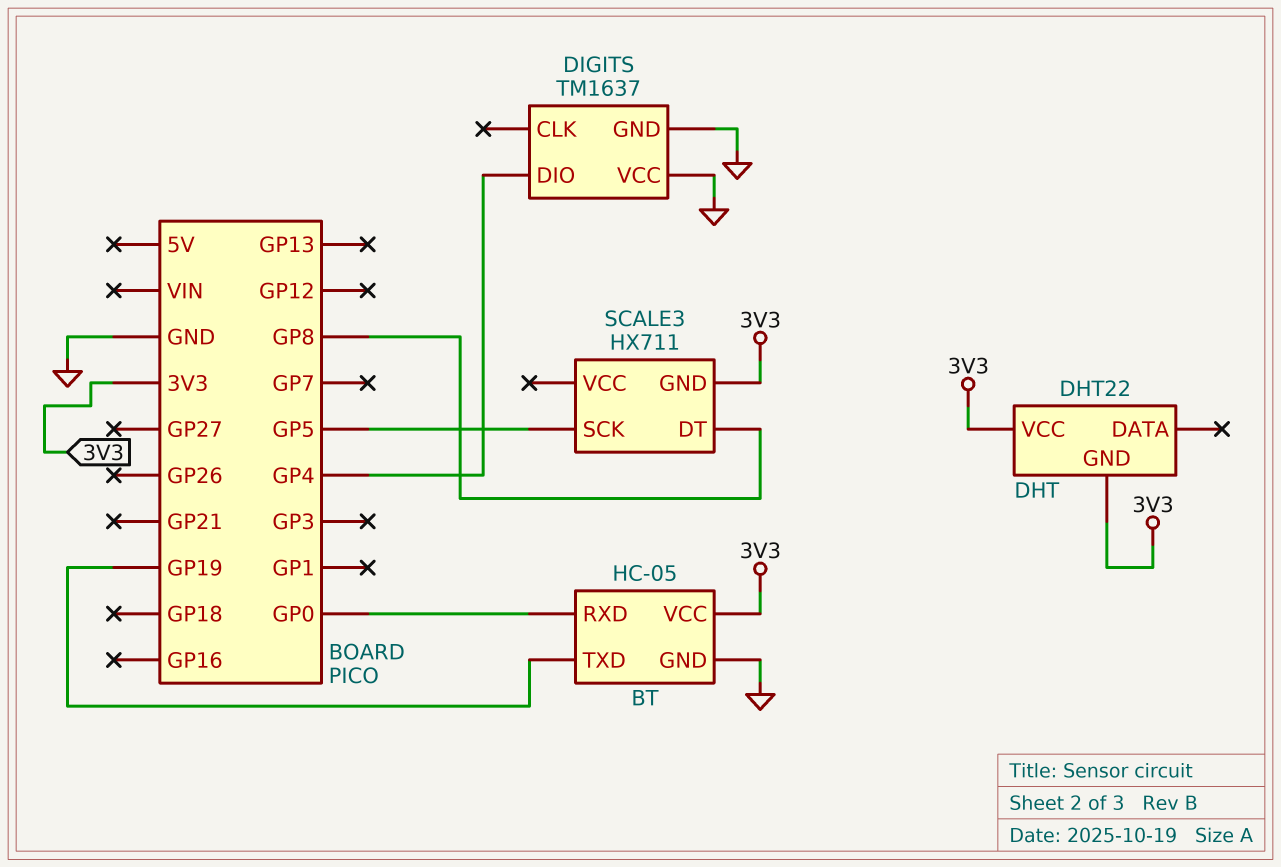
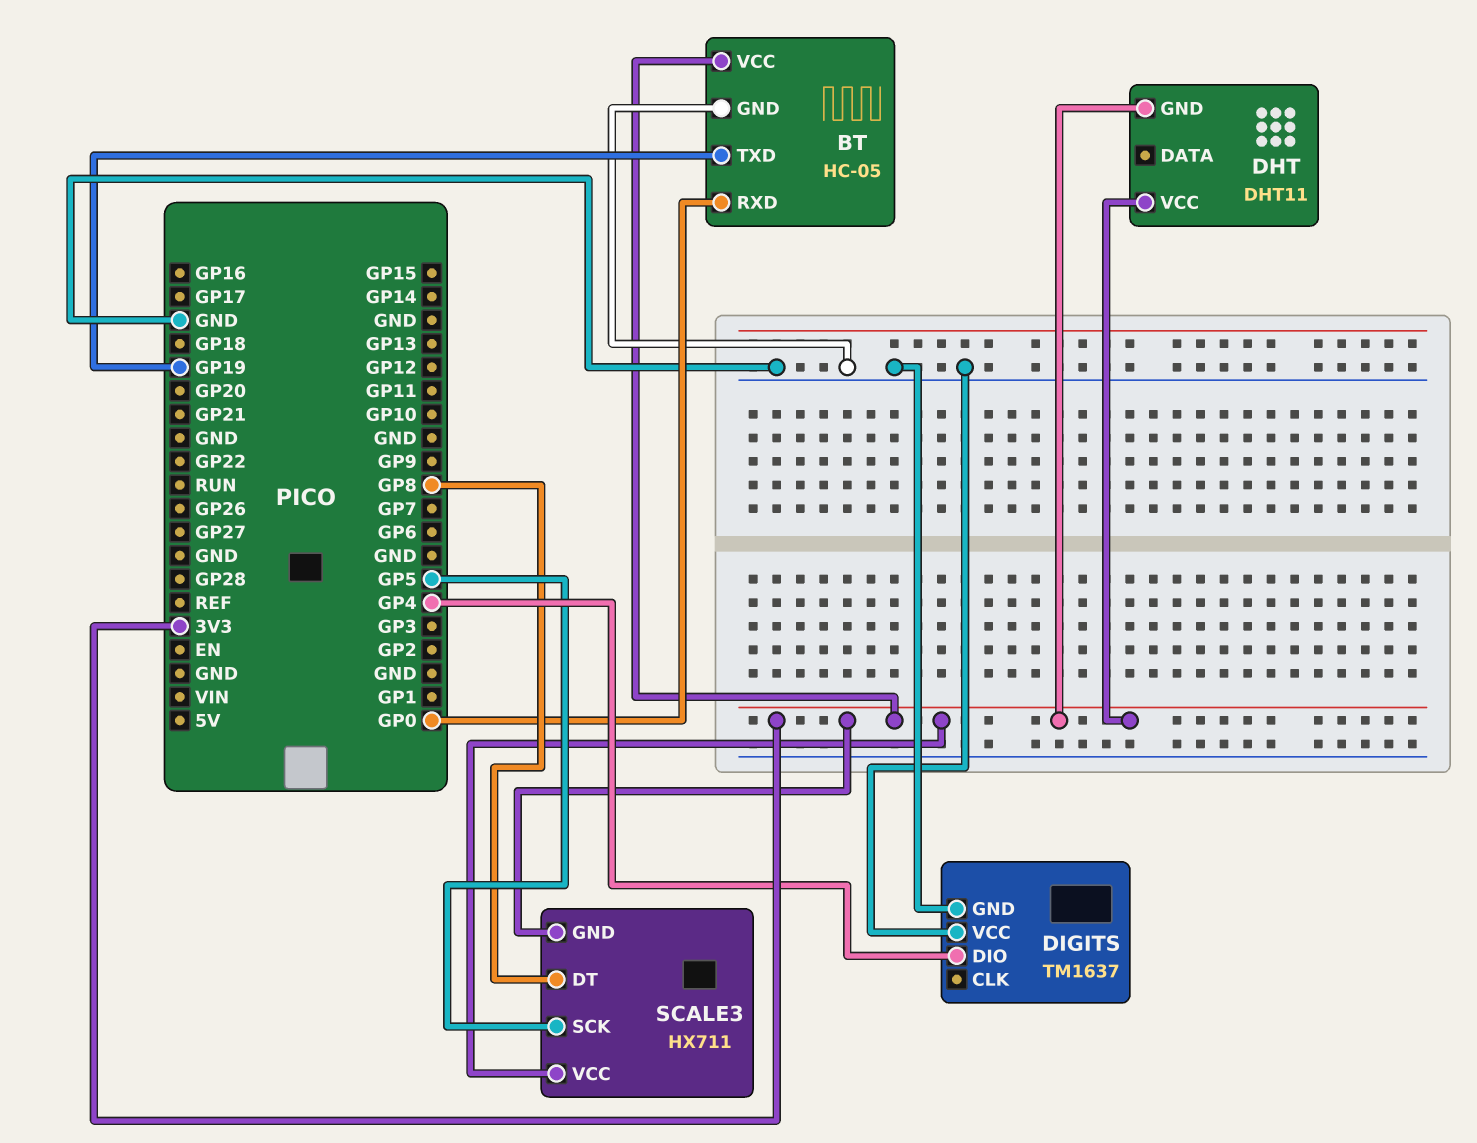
DHT: DHT22 -> DHT11
SCALE3 pin VCC: none -> 3V3

